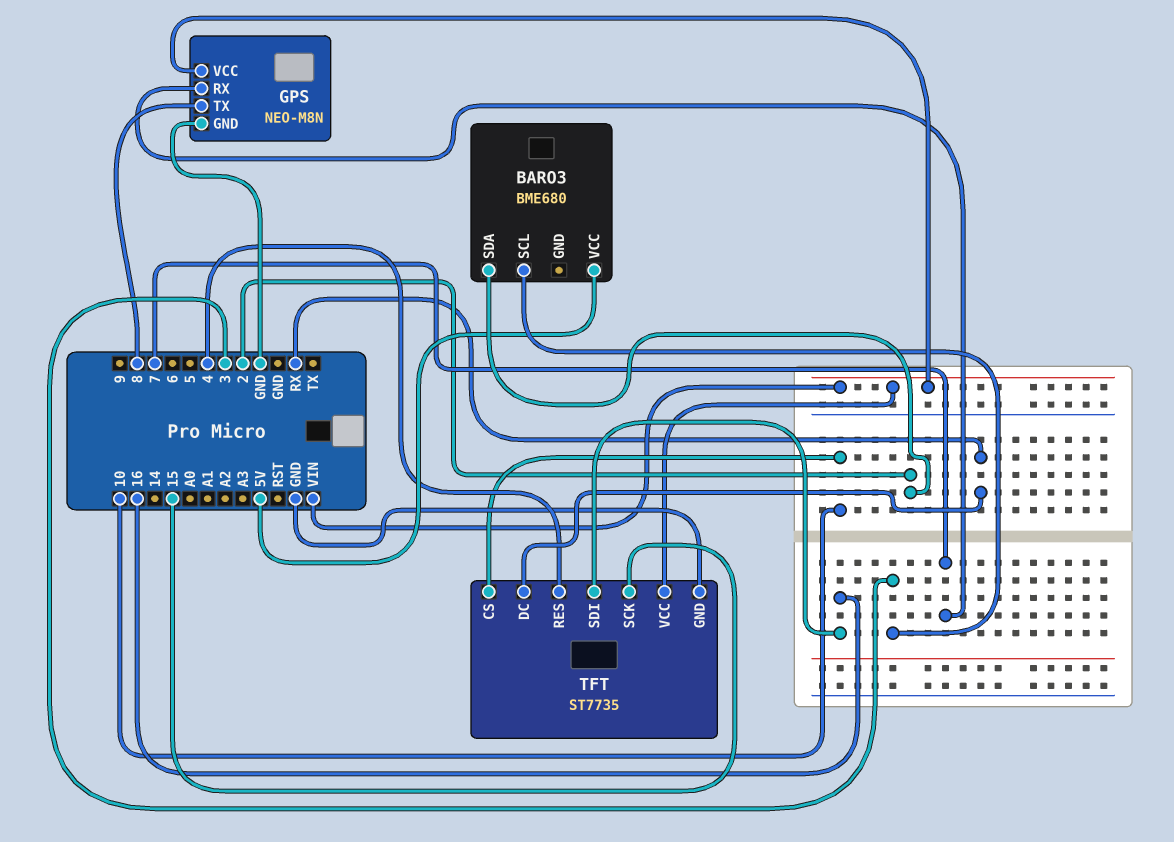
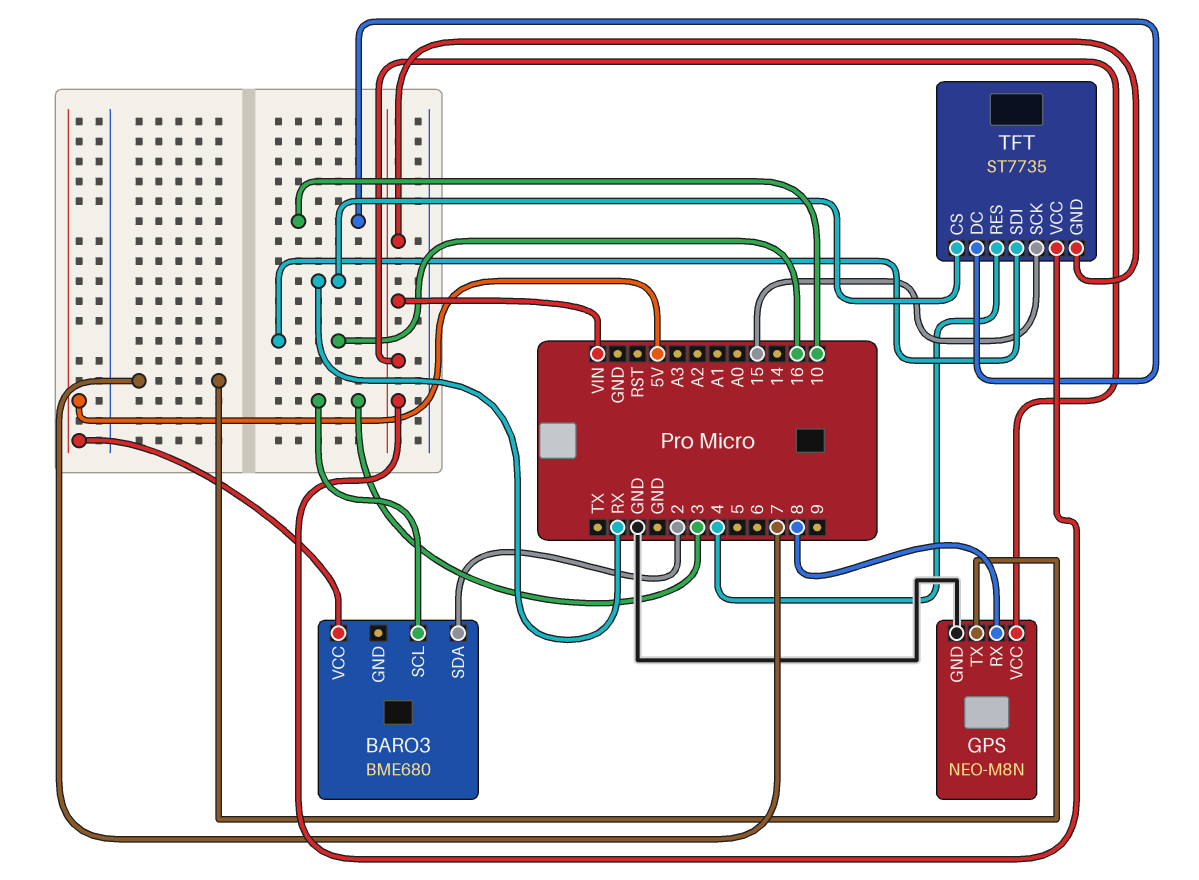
GPS pin RX: 7 -> 8
GPS pin TX: 8 -> 7
TFT pin CS: 10 -> RX
TFT pin DC: RX -> 10
TFT pin GND: GND -> VIN

